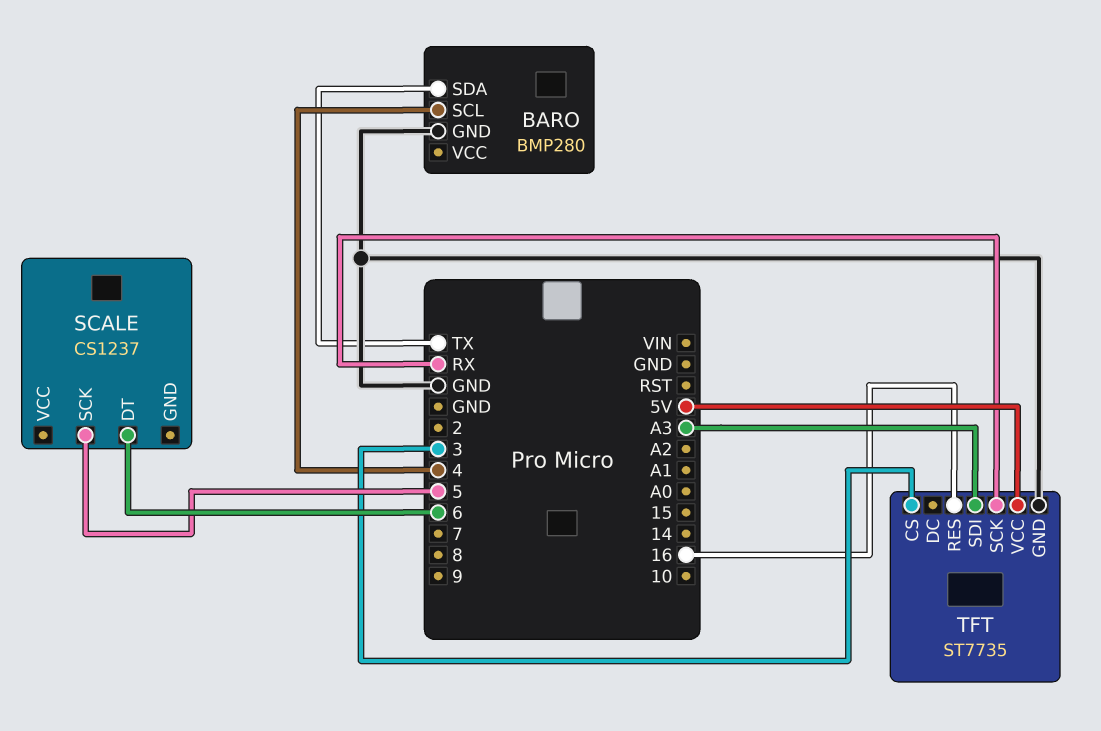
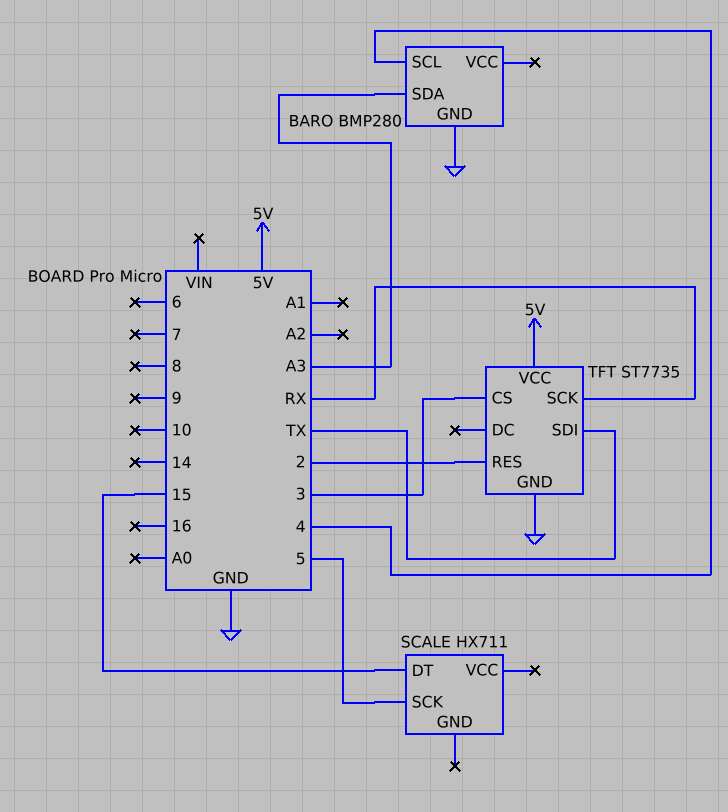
BARO pin SDA: TX -> A3
SCALE: CS1237 -> HX711
SCALE pin DT: 6 -> 15
TFT pin RES: 16 -> 2
TFT pin SDI: A3 -> TX

